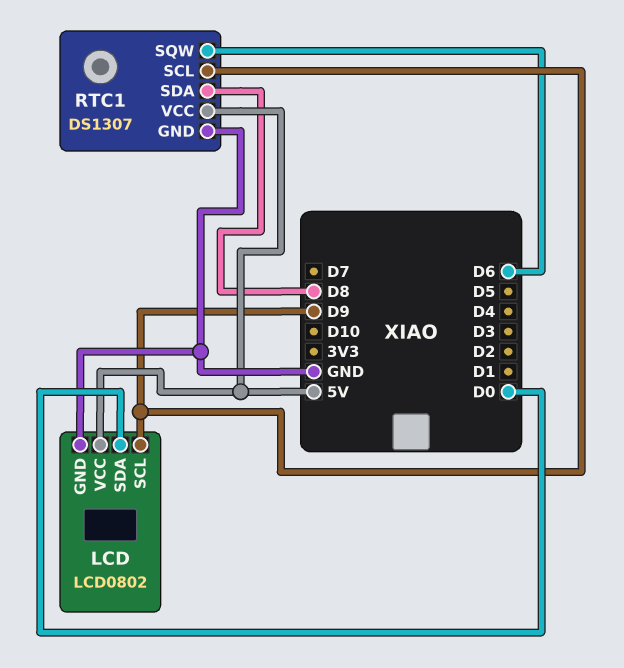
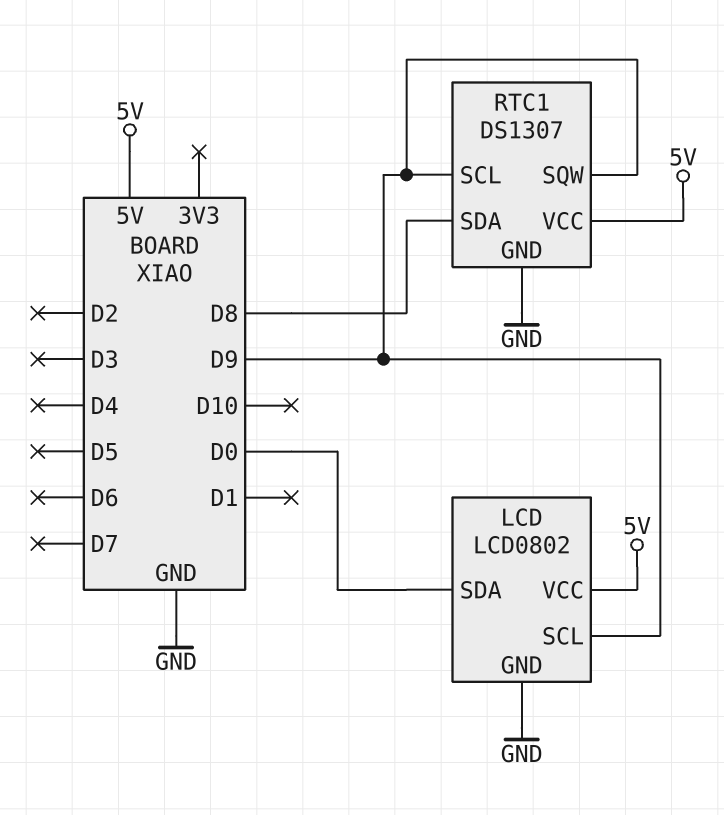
RTC1 pin SQW: D6 -> D9

